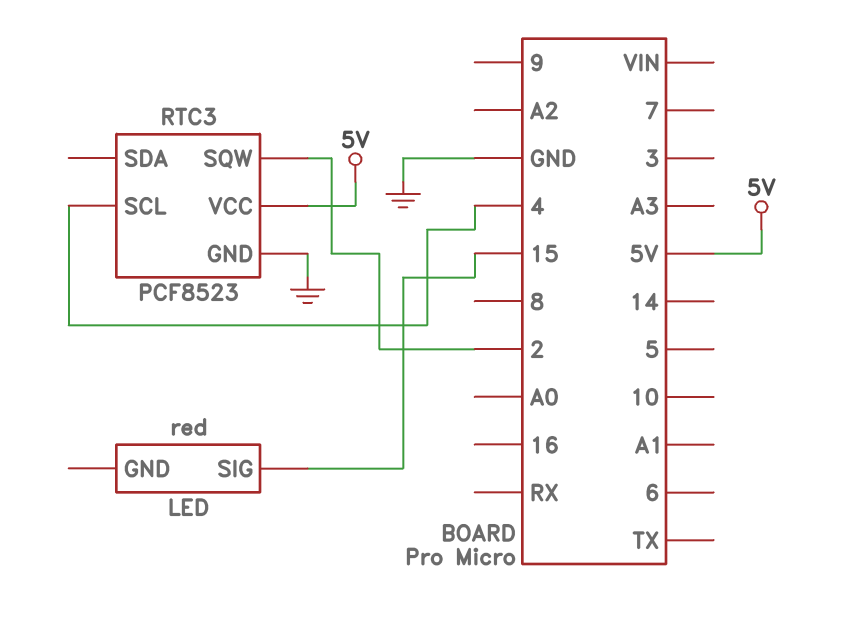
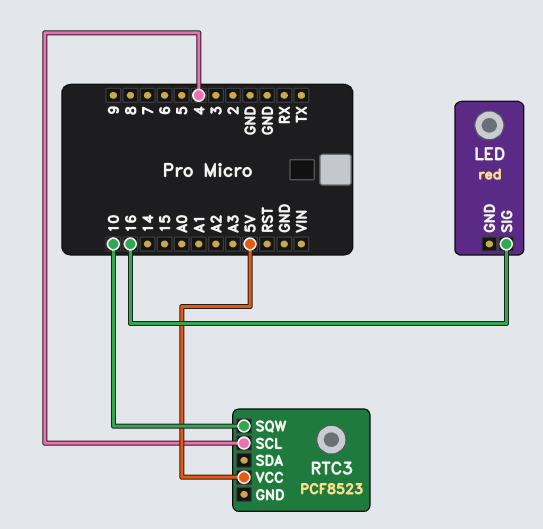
LED pin SIG: 15 -> 16
RTC3 pin GND: GND -> none
RTC3 pin SQW: 2 -> 10

